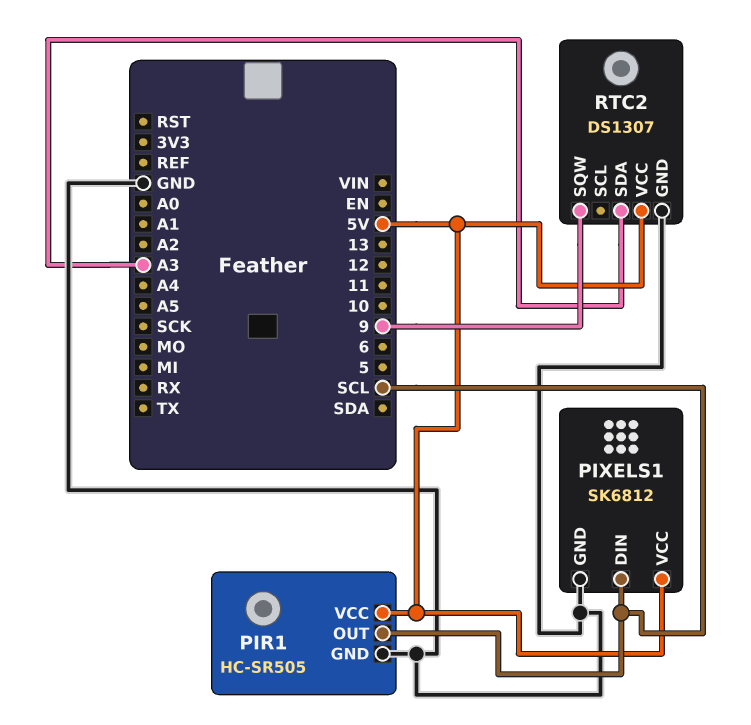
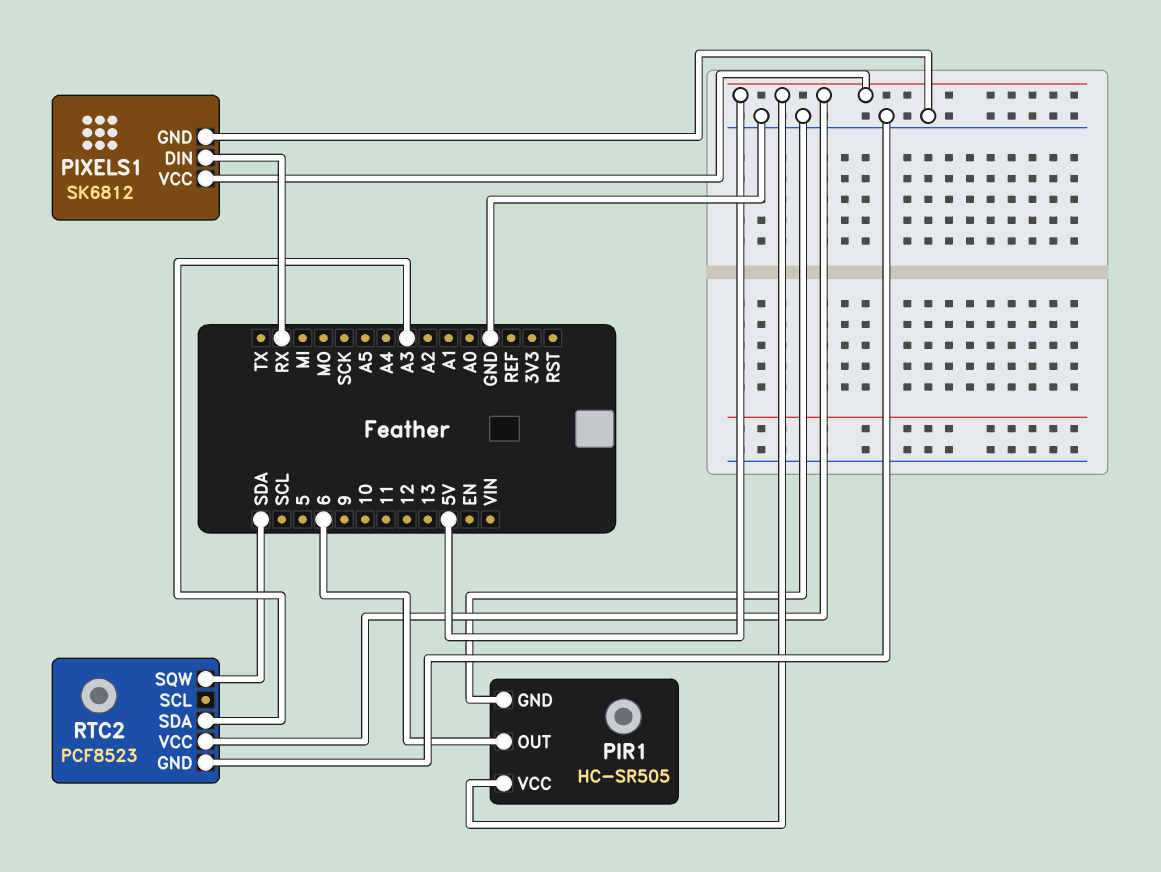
PIR1 pin OUT: SCL -> 6
PIXELS1 pin DIN: SCL -> RX
RTC2: DS1307 -> PCF8523
RTC2 pin SQW: 9 -> SDA

